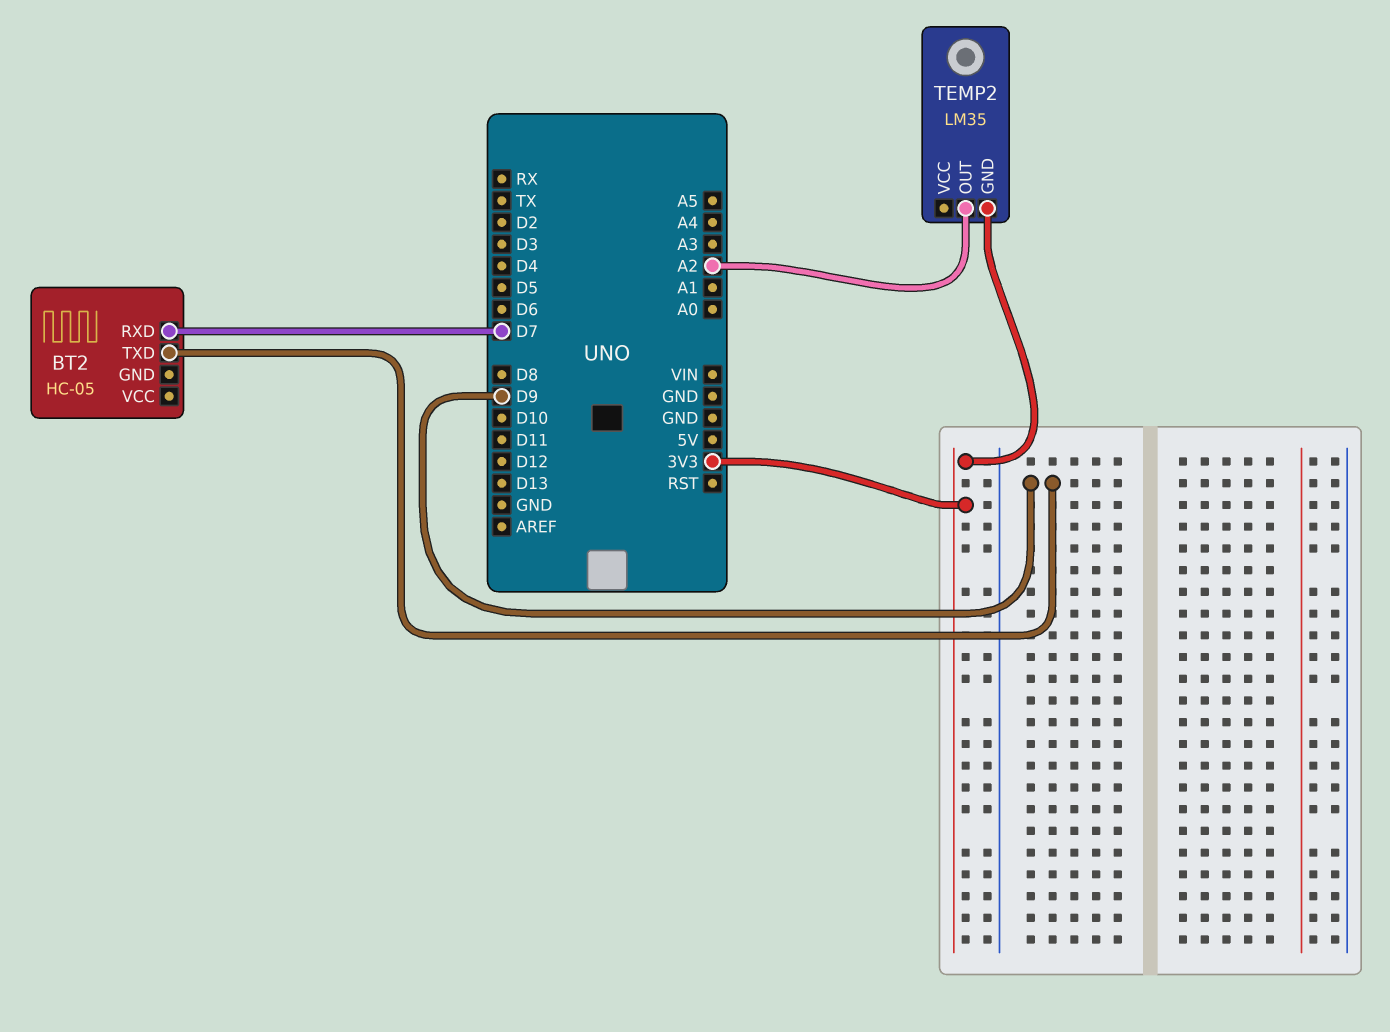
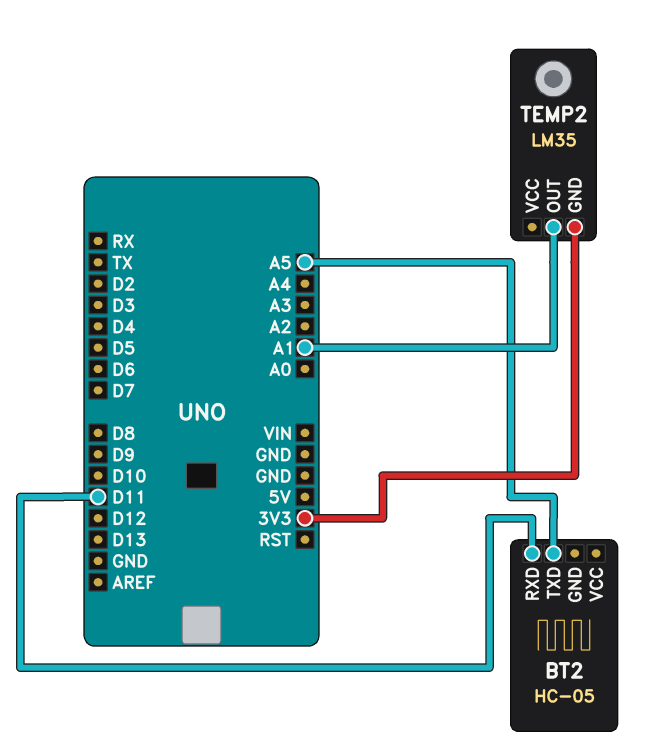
BT2 pin RXD: D7 -> D11
BT2 pin TXD: D9 -> A5
TEMP2 pin OUT: A2 -> A1

